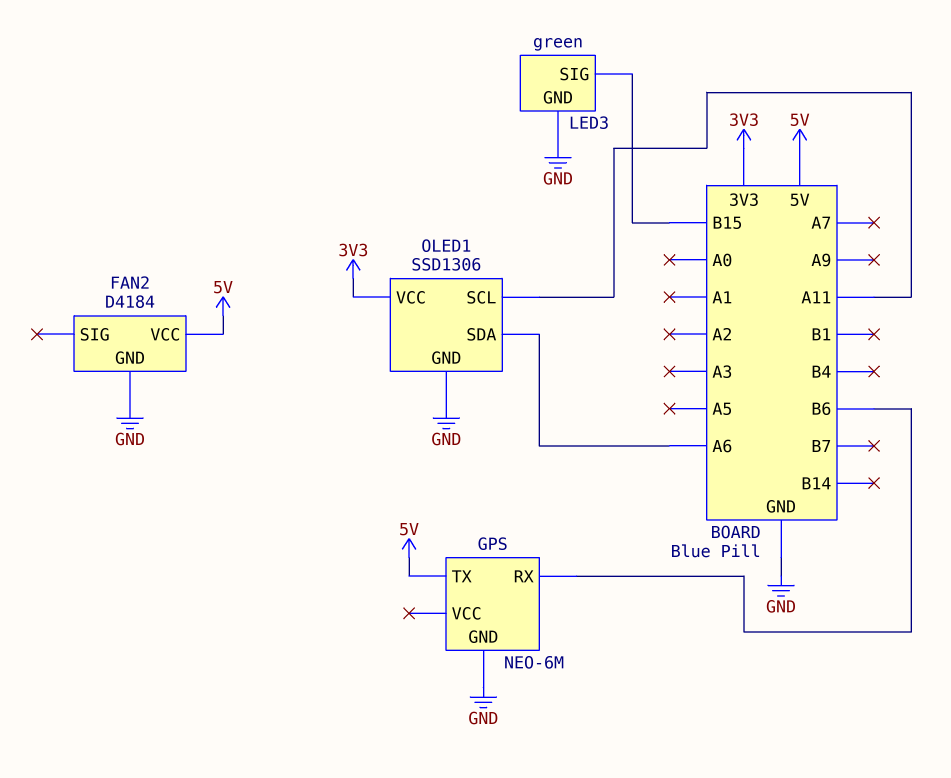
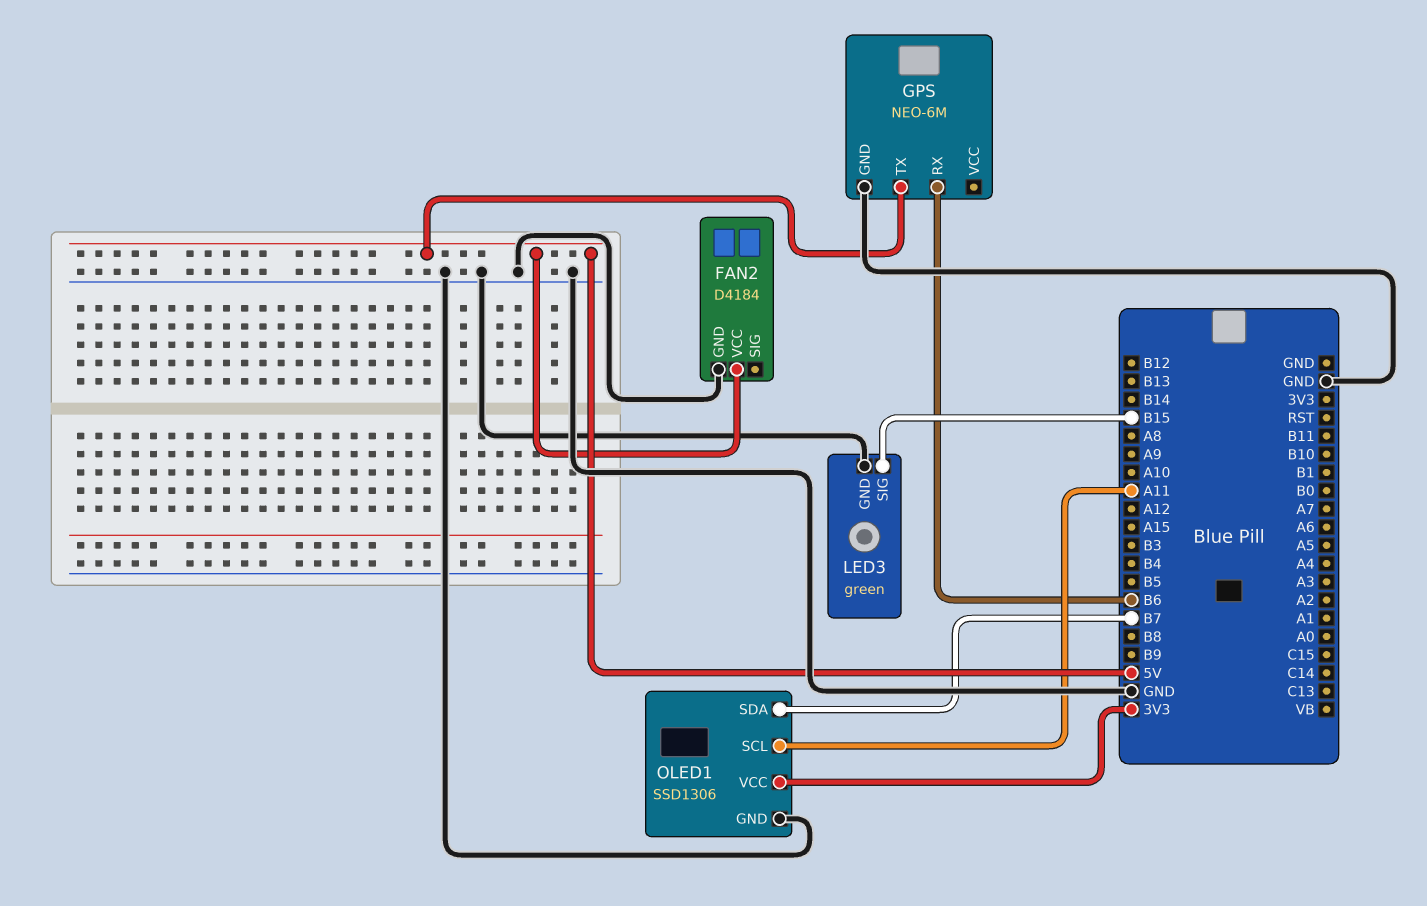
OLED1 pin SDA: A6 -> B7

